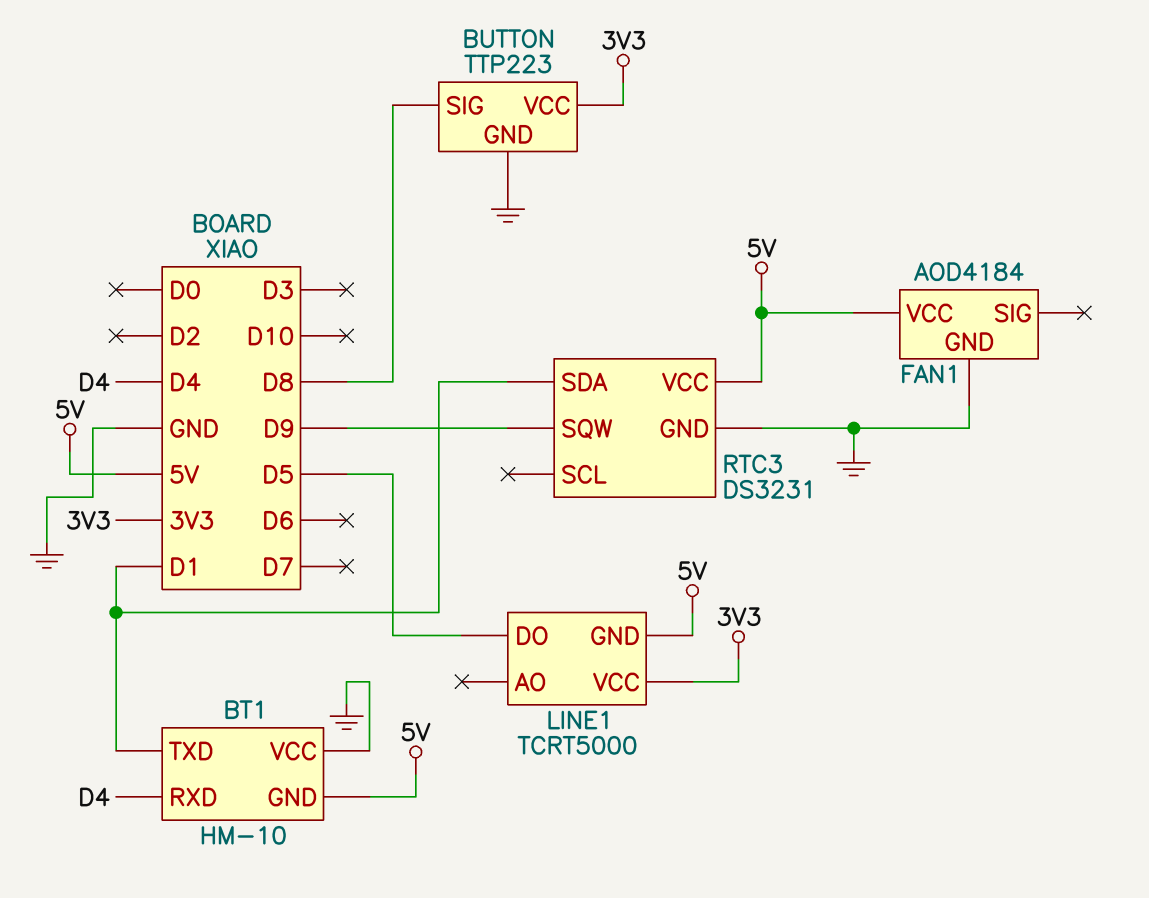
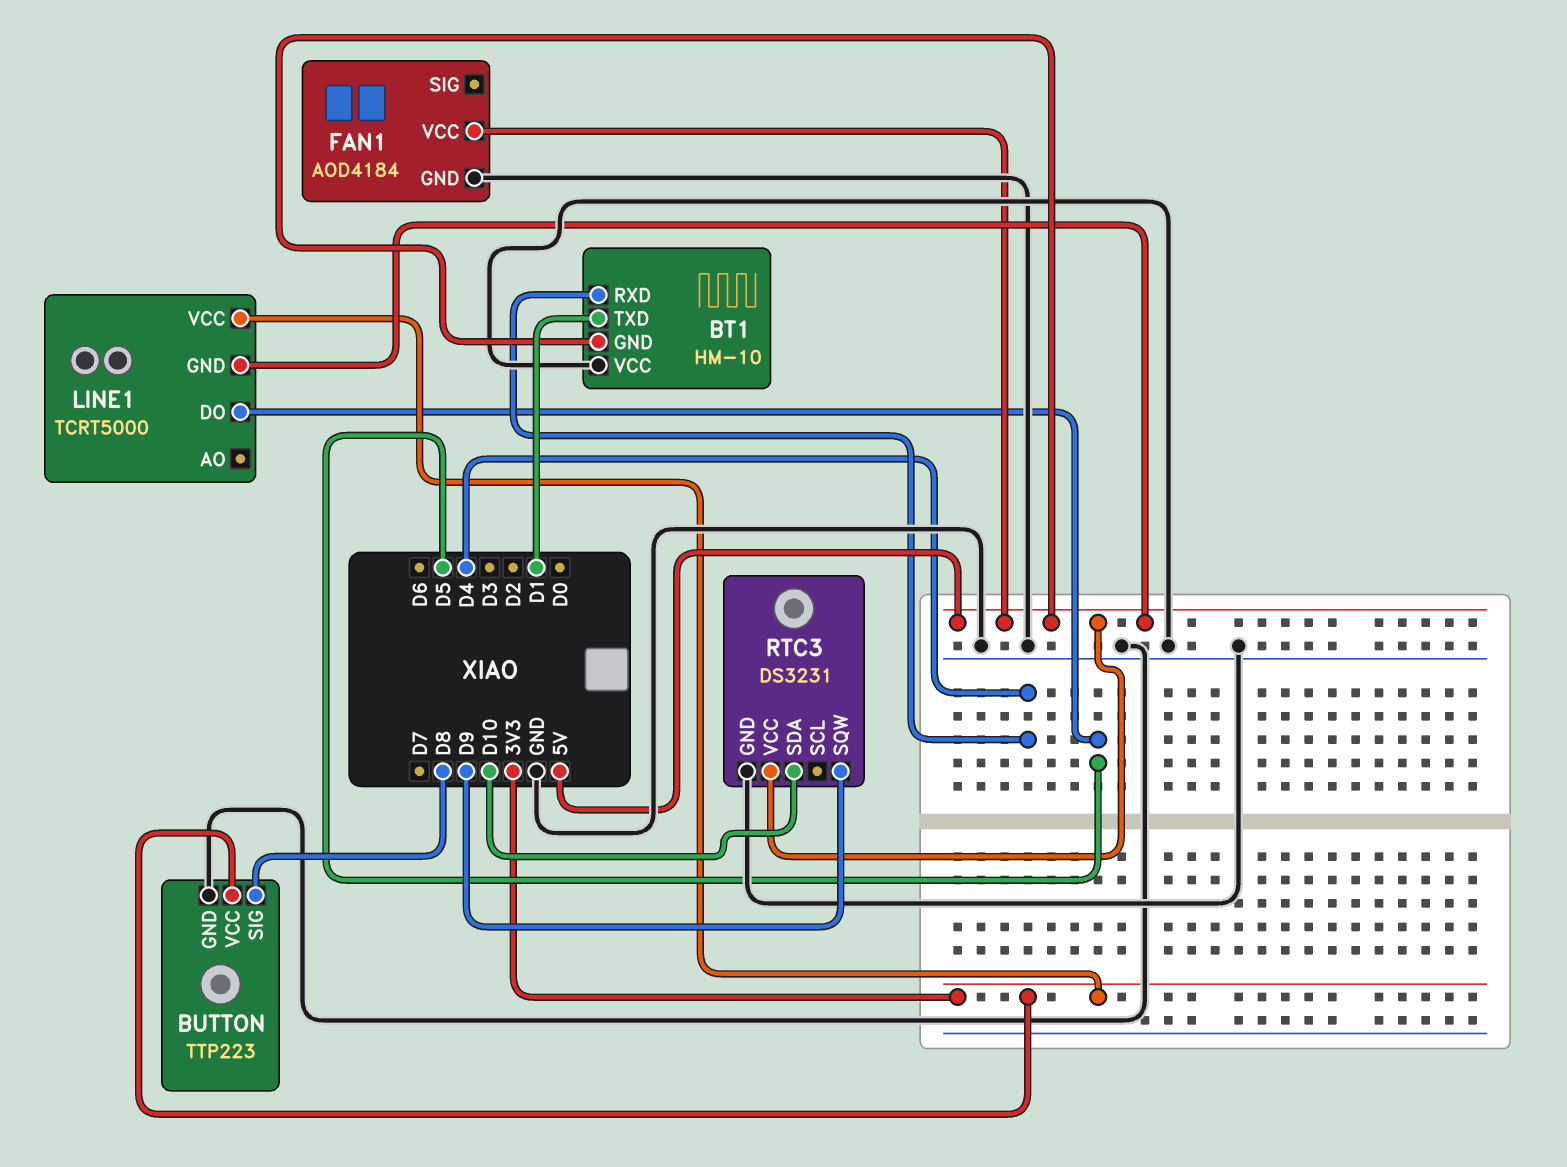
RTC3 pin SDA: D1 -> D10

